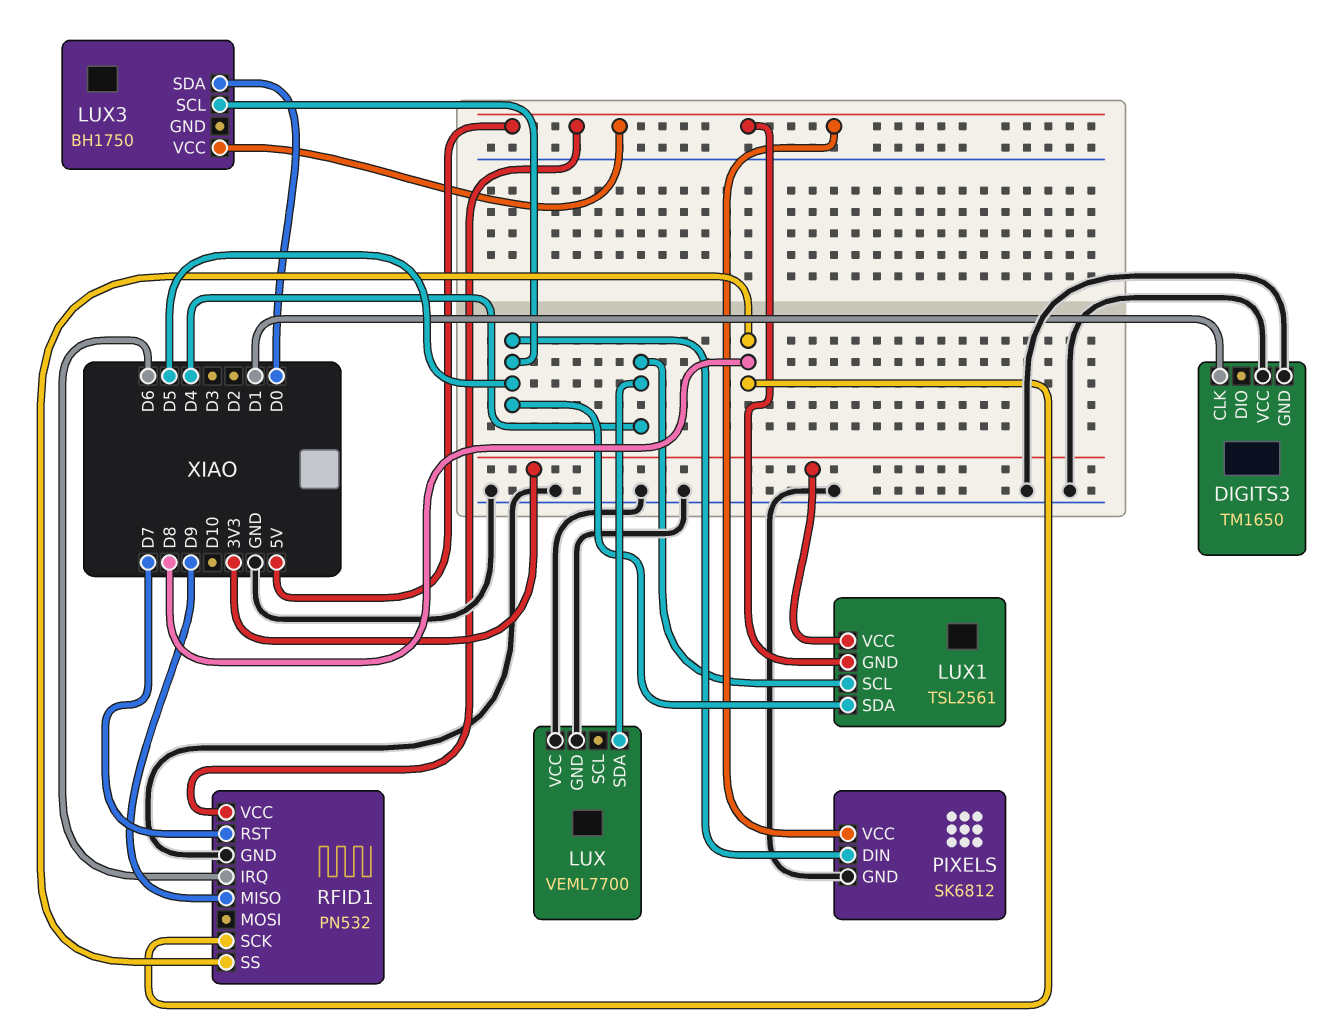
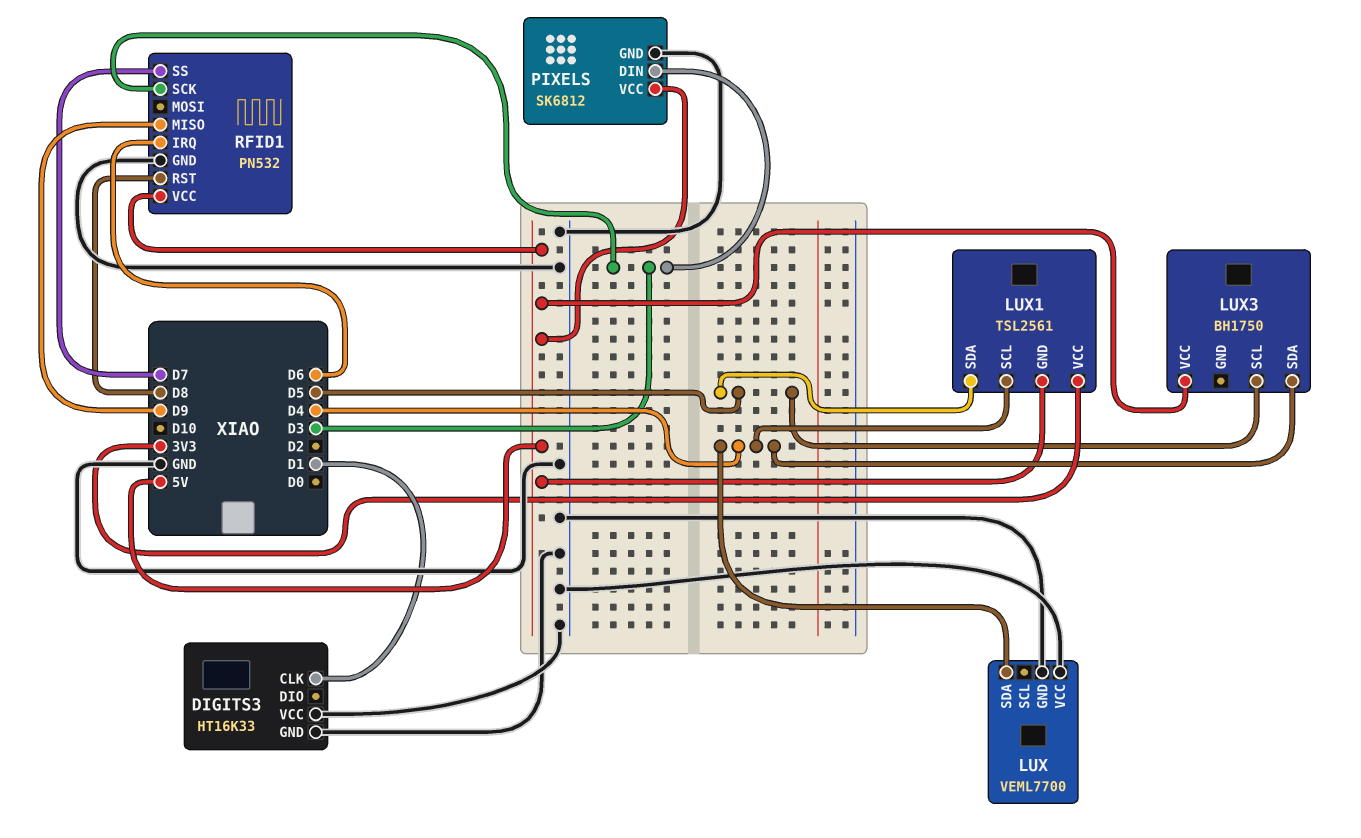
DIGITS3: TM1650 -> HT16K33
LUX3 pin SDA: D0 -> D4
PIXELS pin DIN: D5 -> D3
RFID1 pin RST: D7 -> D8
RFID1 pin SCK: D8 -> D3
RFID1 pin SS: D8 -> D7

